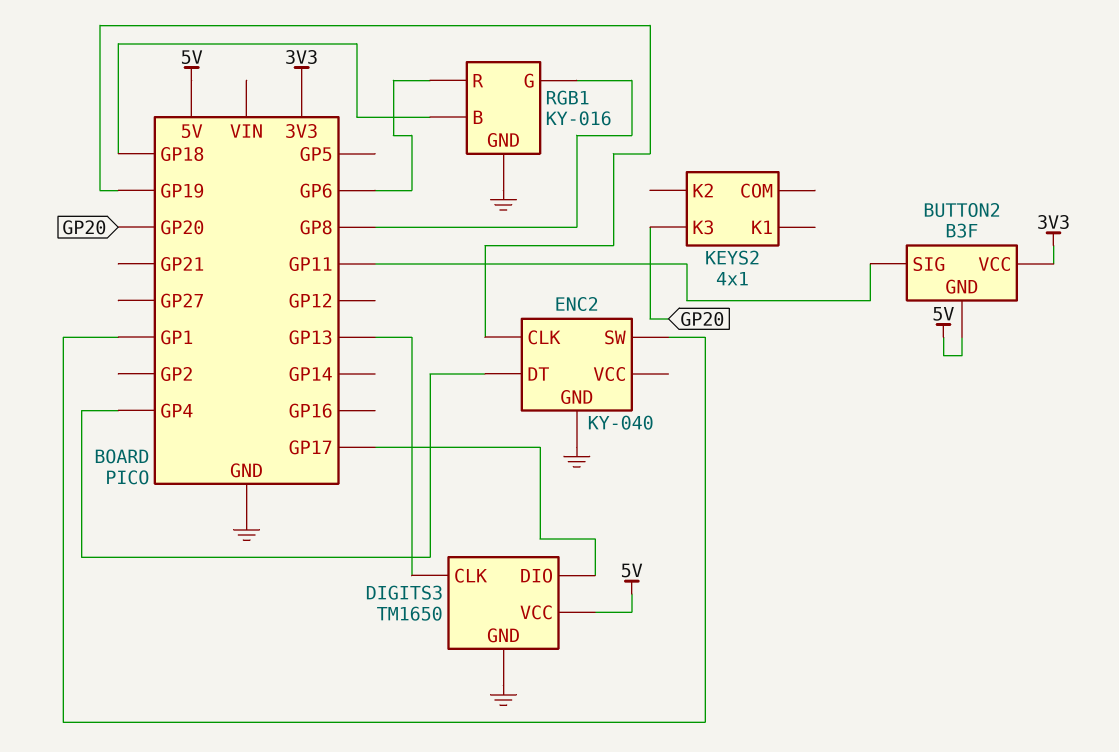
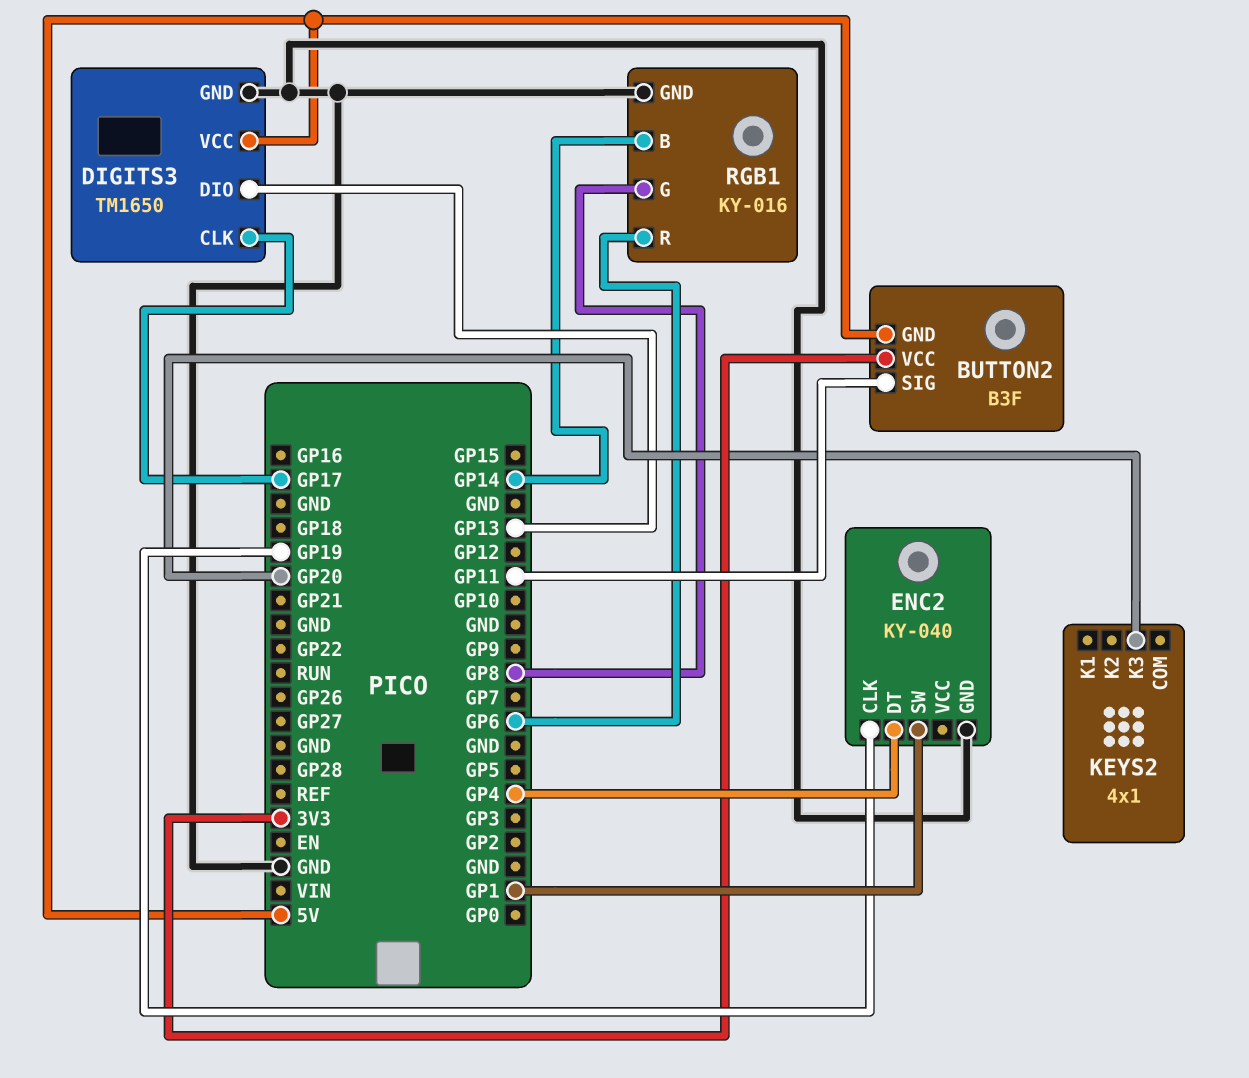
DIGITS3 pin CLK: GP13 -> GP17
DIGITS3 pin DIO: GP17 -> GP13
RGB1 pin B: GP18 -> GP14

